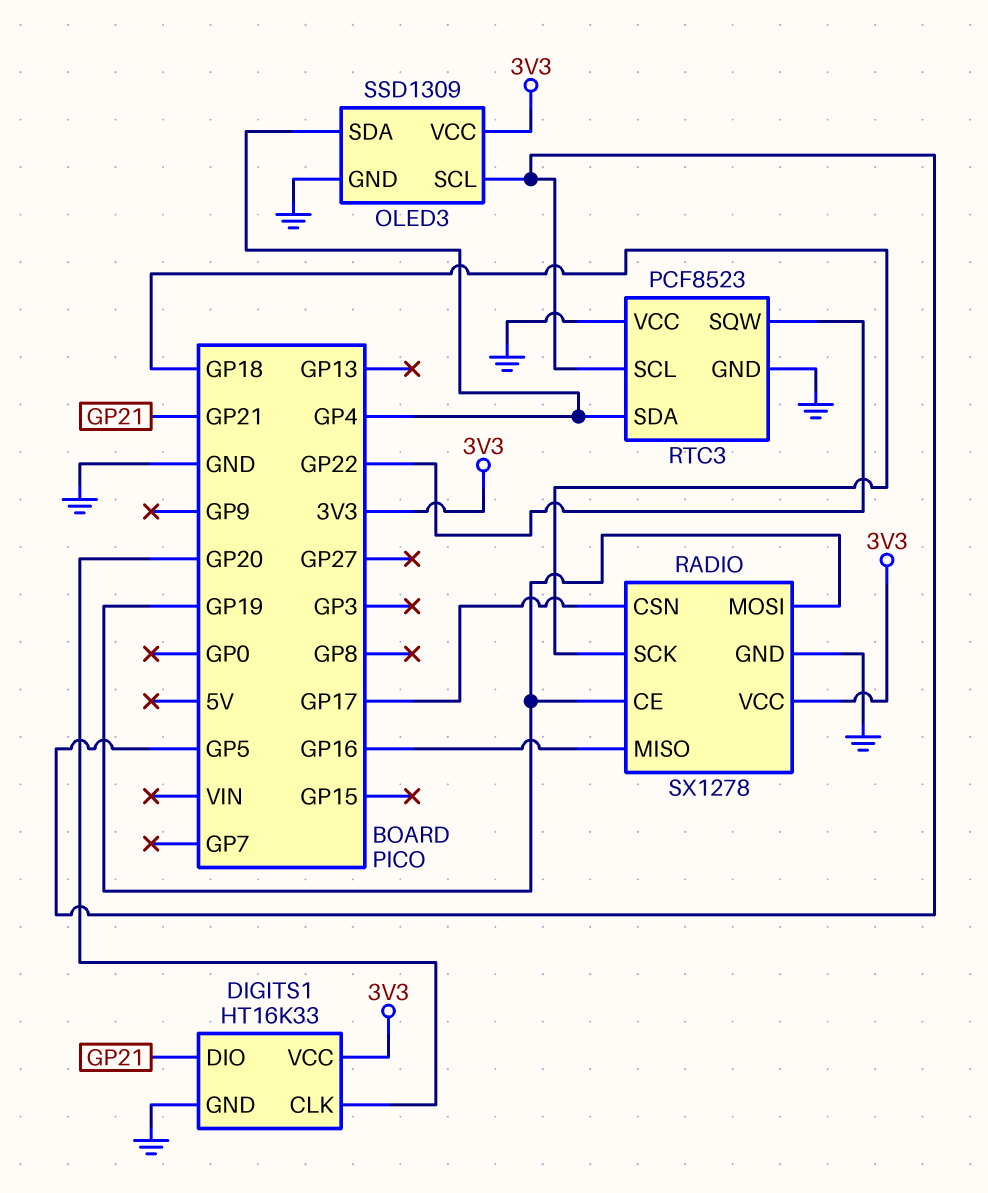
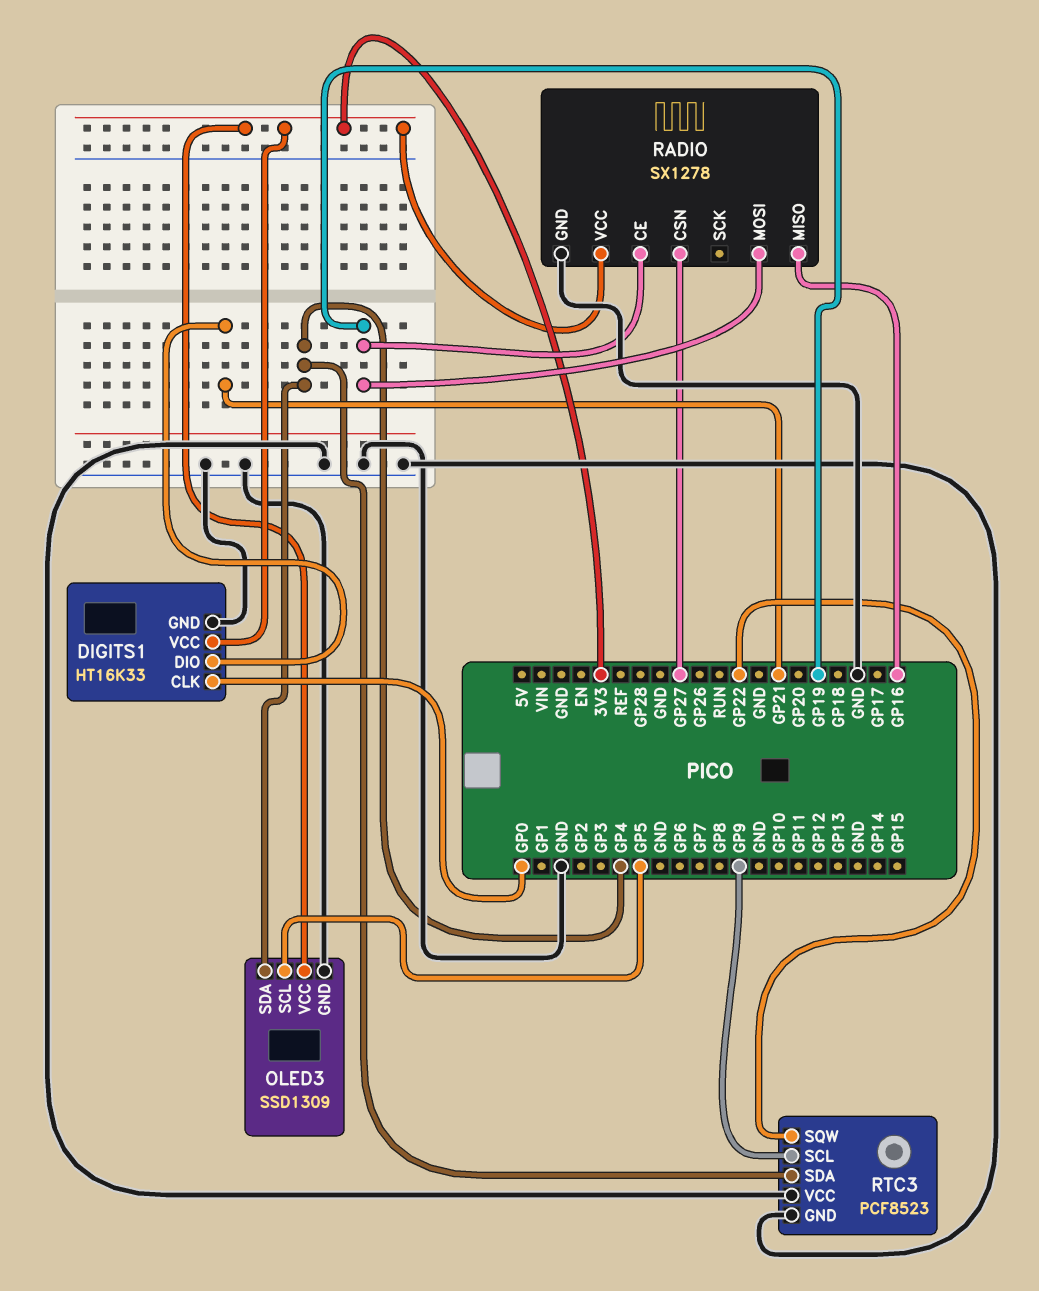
DIGITS1 pin CLK: GP20 -> GP0
RADIO pin CSN: GP17 -> GP27
RADIO pin SCK: GP18 -> none
RTC3 pin SCL: GP5 -> GP9

